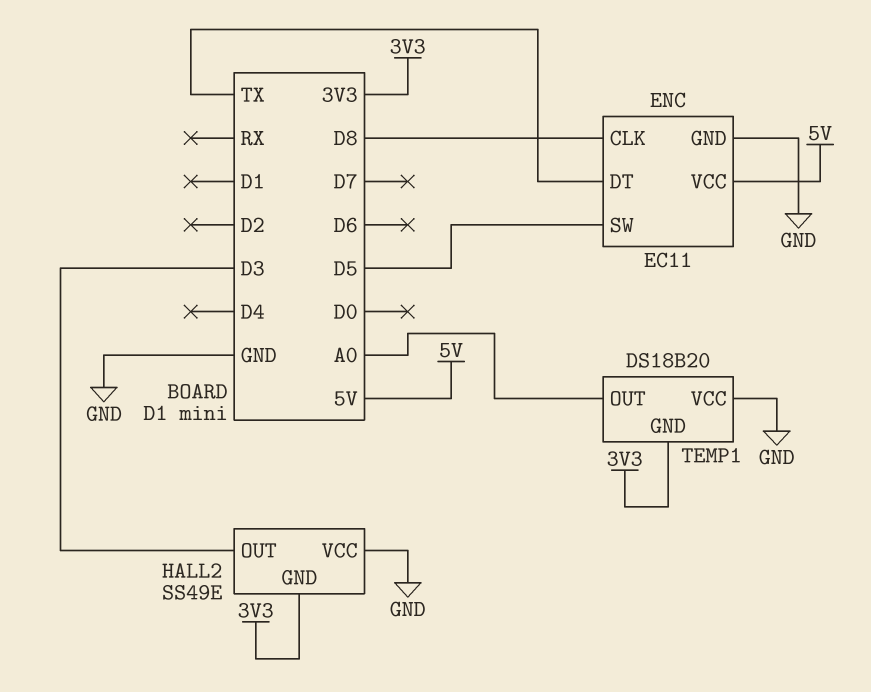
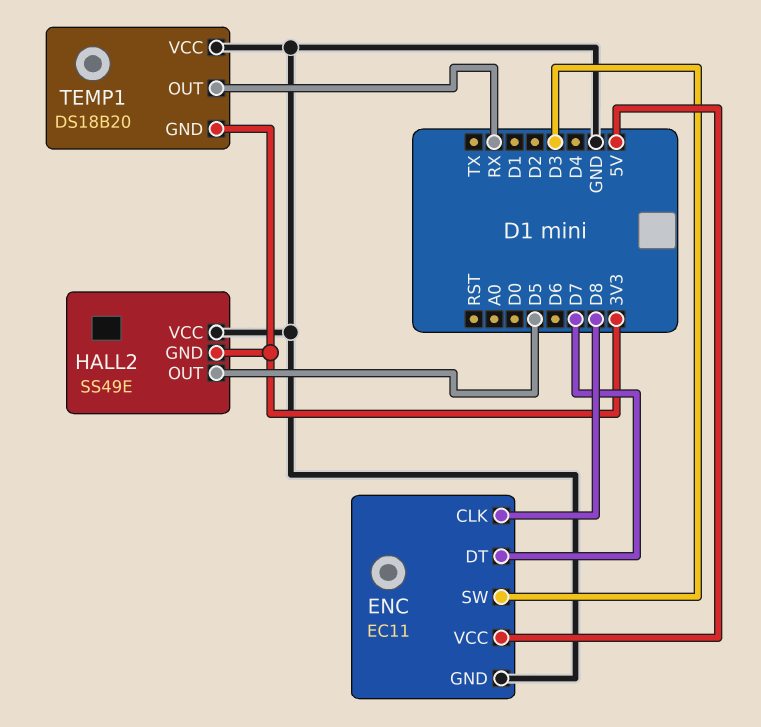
ENC pin DT: TX -> D7
ENC pin SW: D5 -> D3
HALL2 pin OUT: D3 -> D5
TEMP1 pin OUT: A0 -> RX

